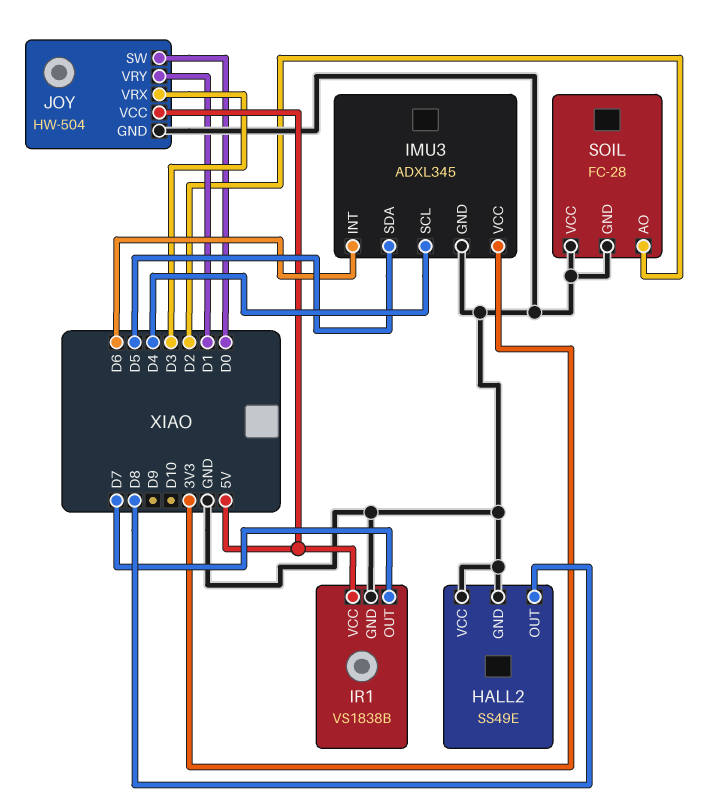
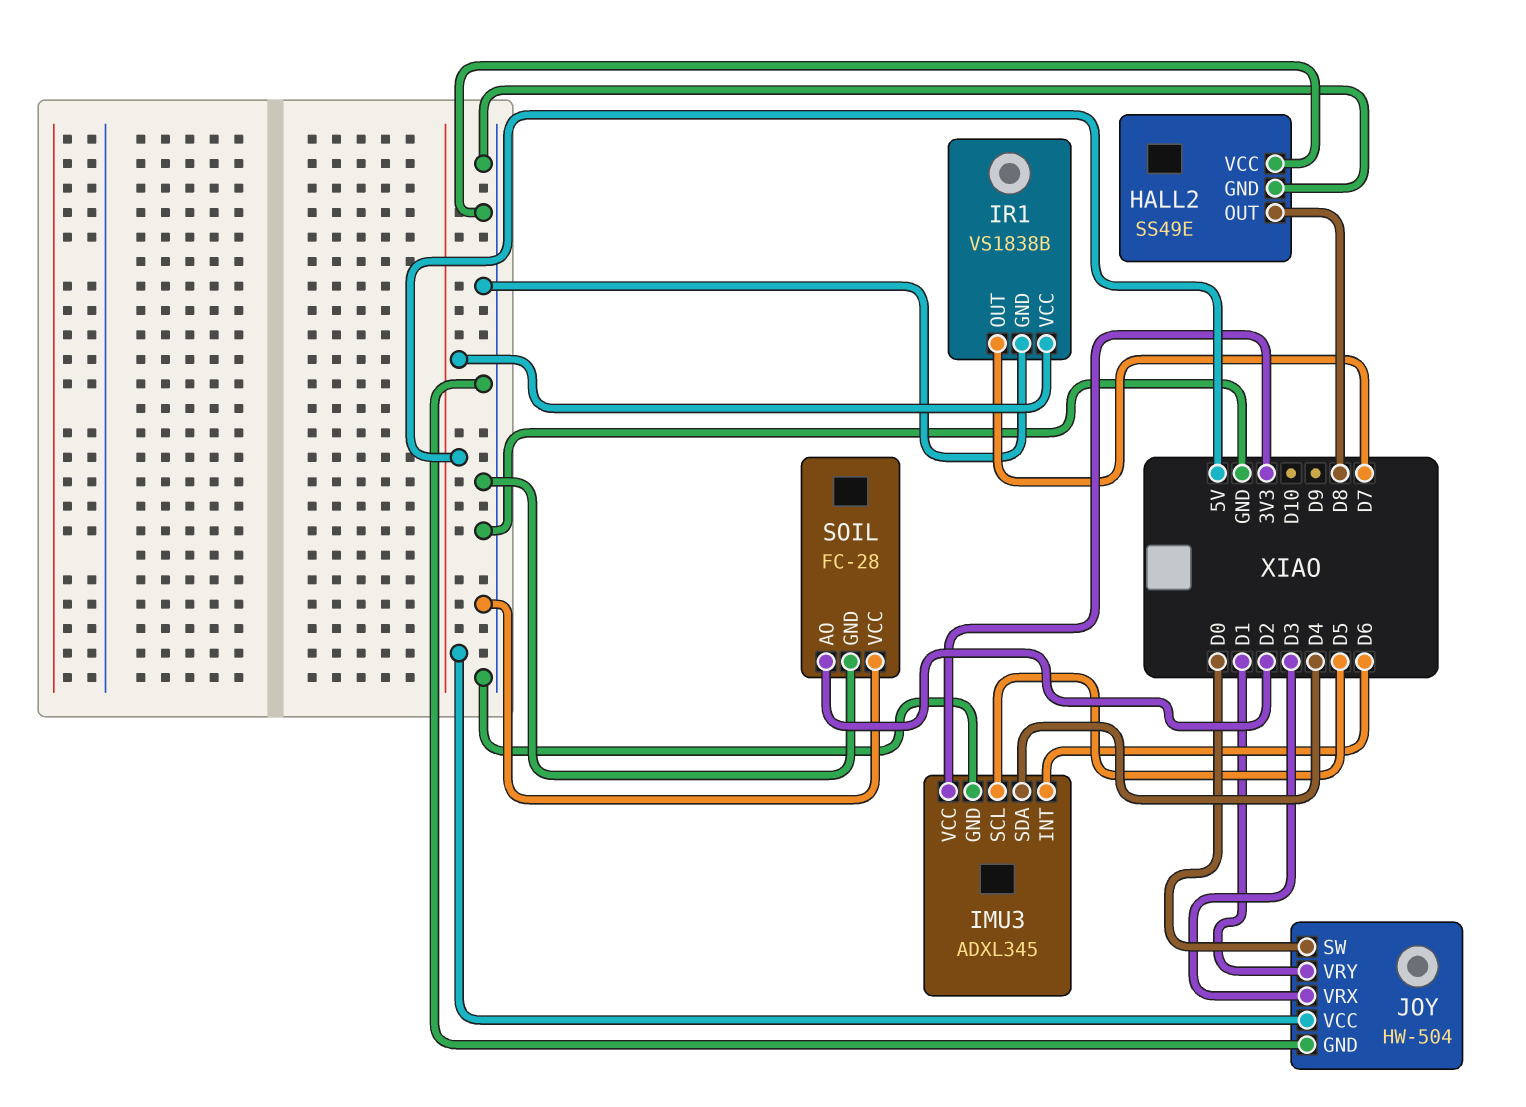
IMU3 pin SCL: D4 -> D5
IMU3 pin SDA: D5 -> D4

